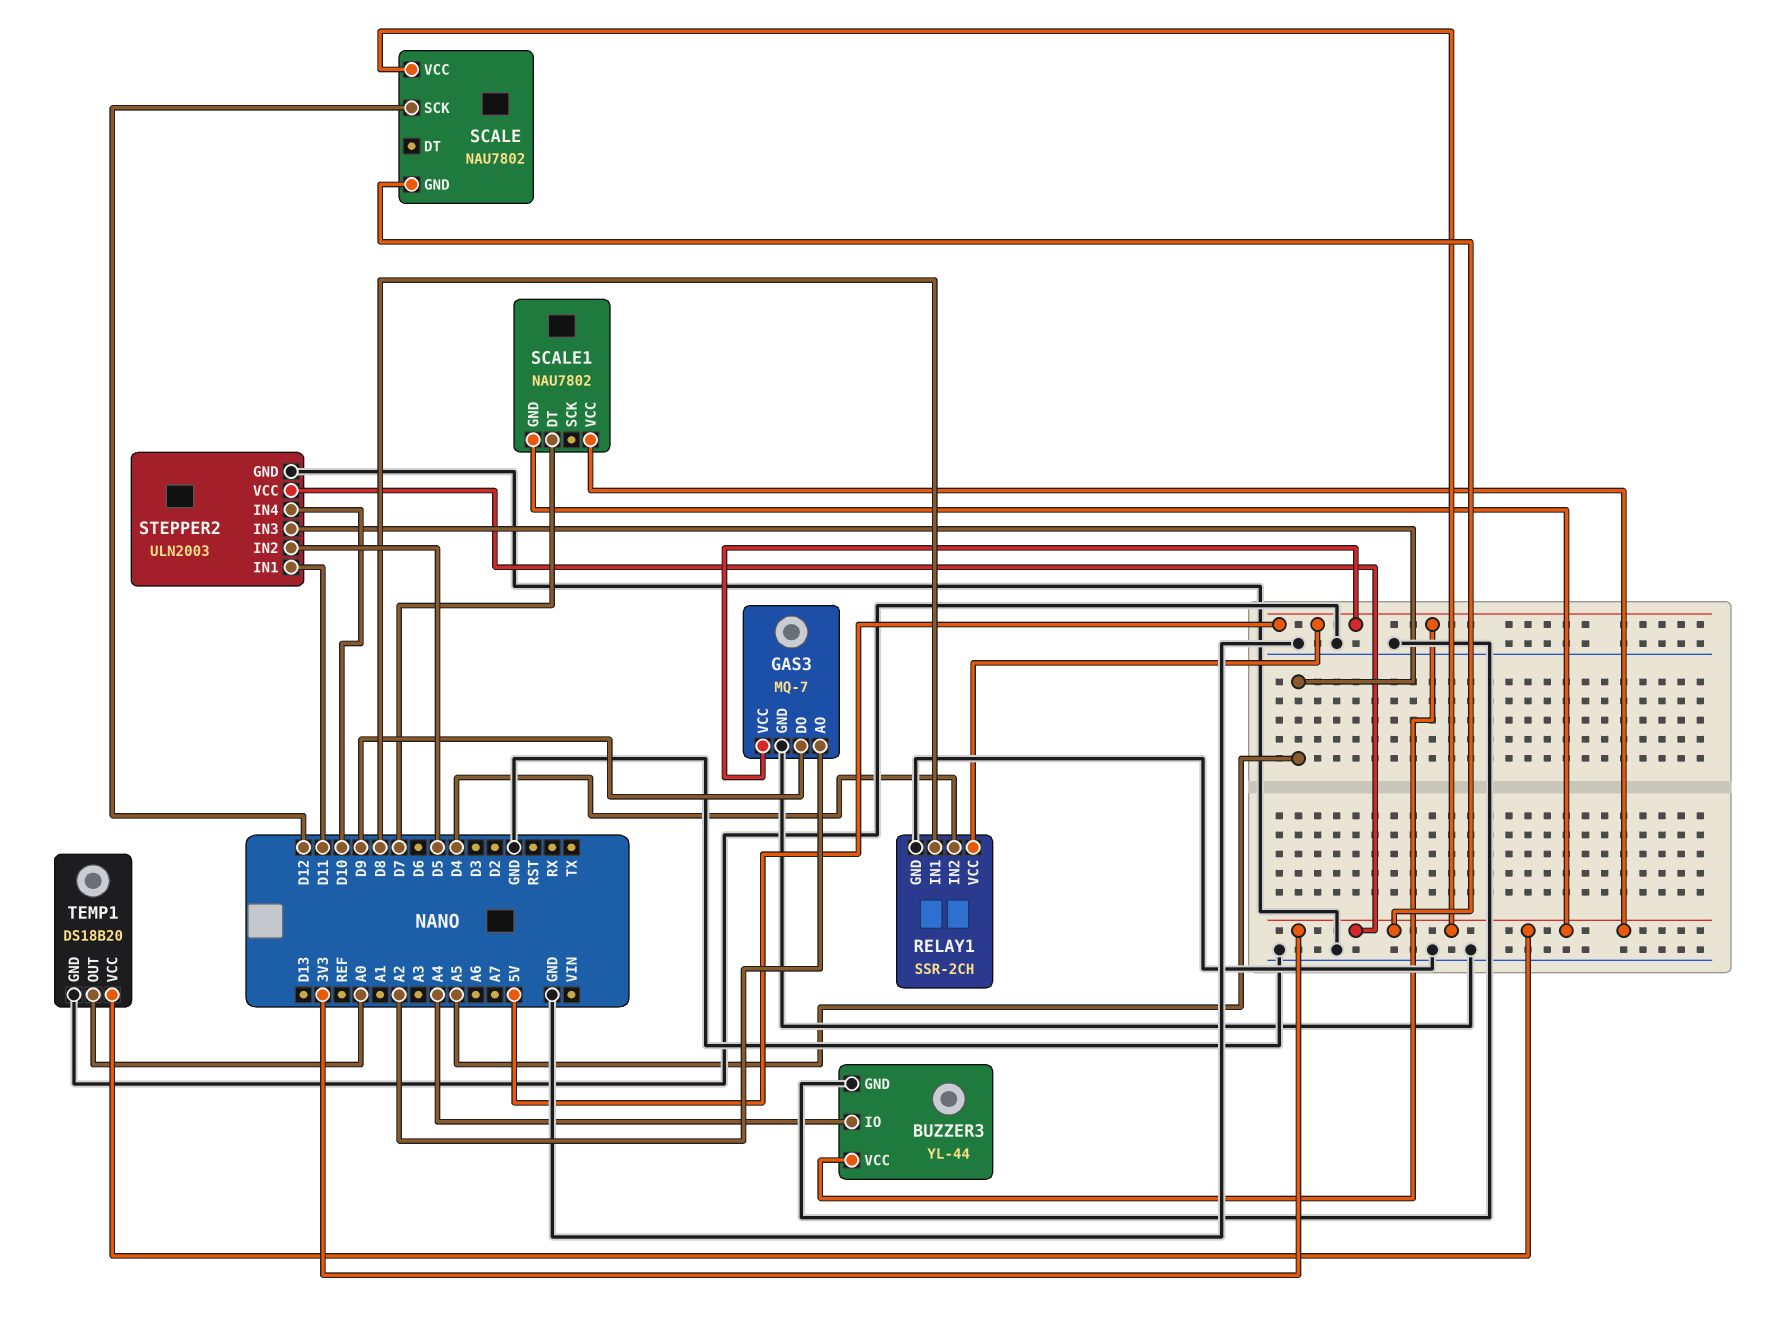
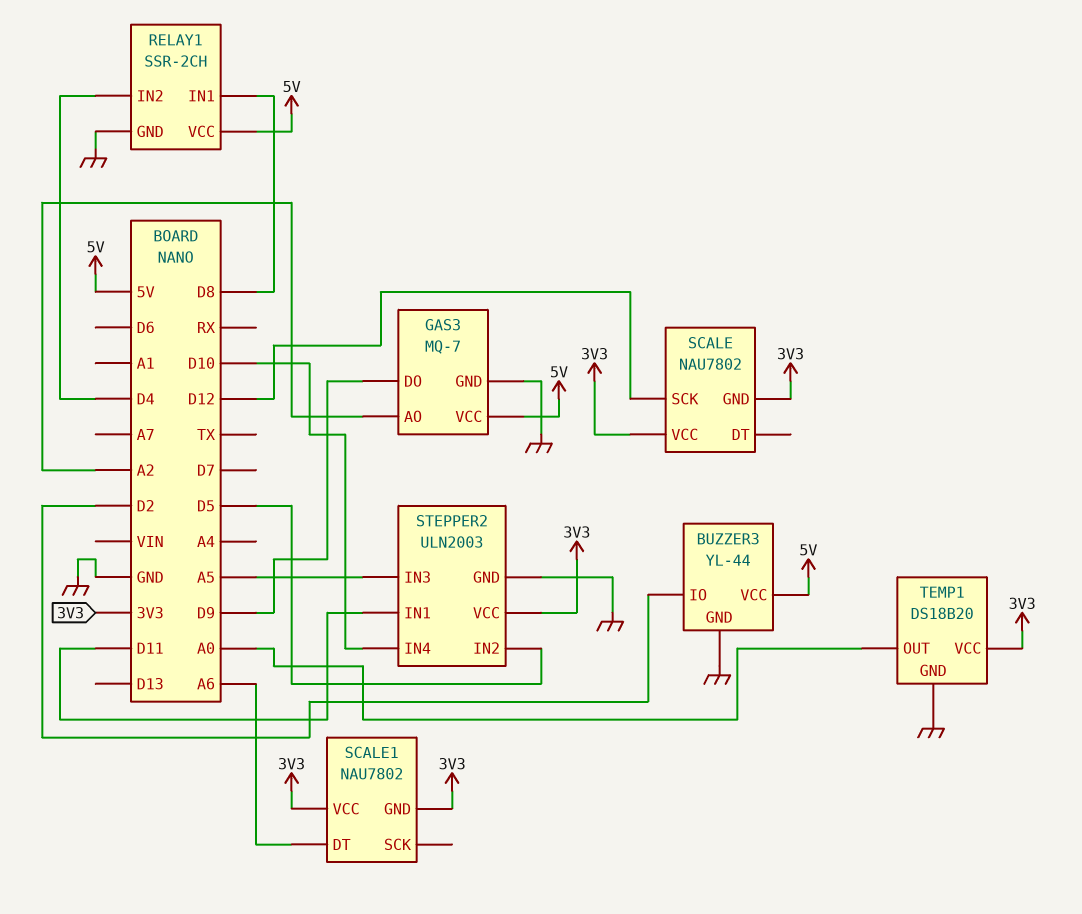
BUZZER3 pin IO: A4 -> D2
SCALE1 pin DT: D7 -> A6

